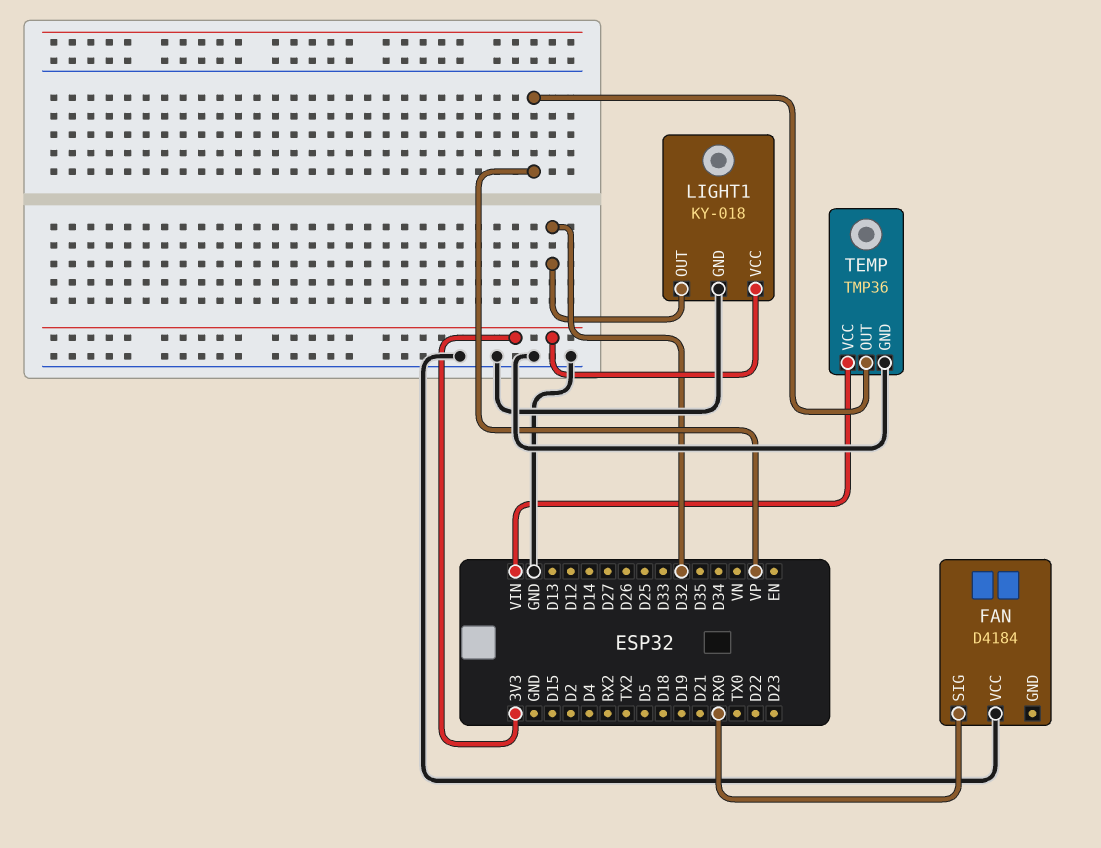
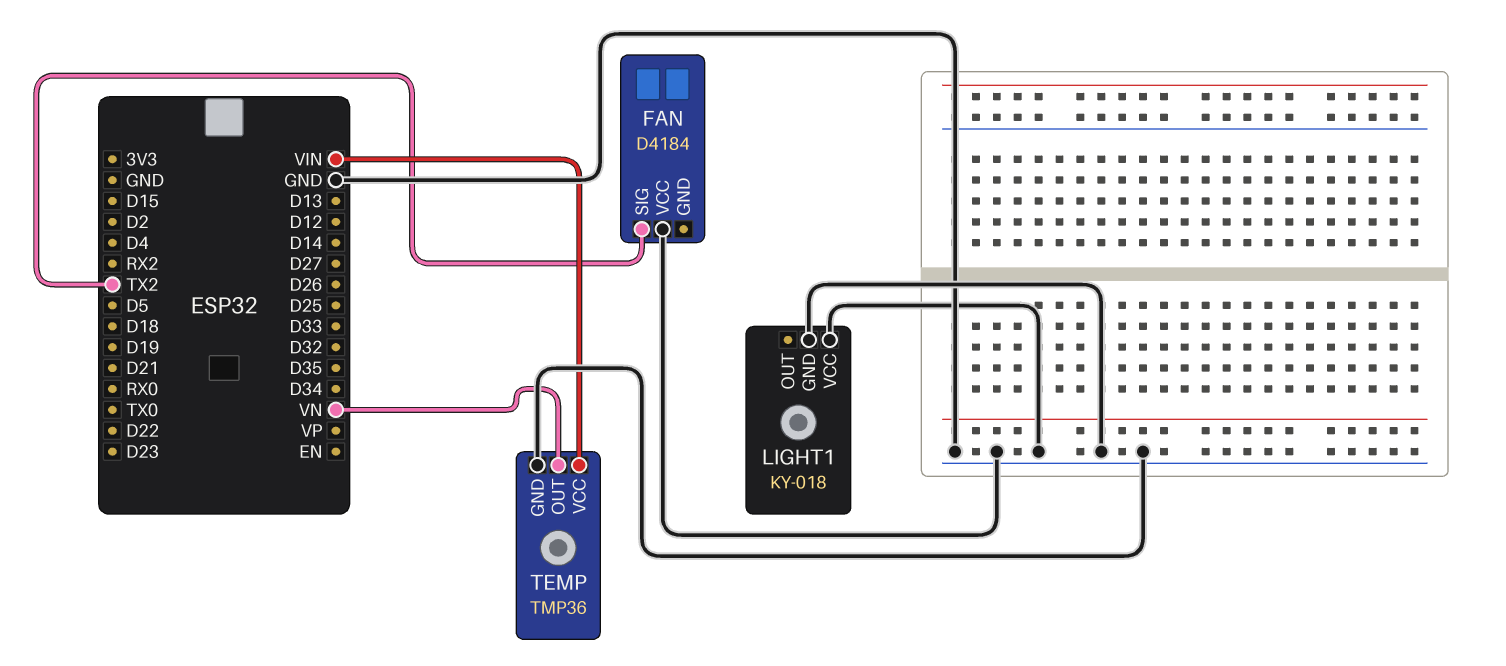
FAN pin SIG: RX0 -> TX2
LIGHT1 pin OUT: D32 -> none
LIGHT1 pin VCC: 3V3 -> GND
TEMP pin OUT: VP -> VN

